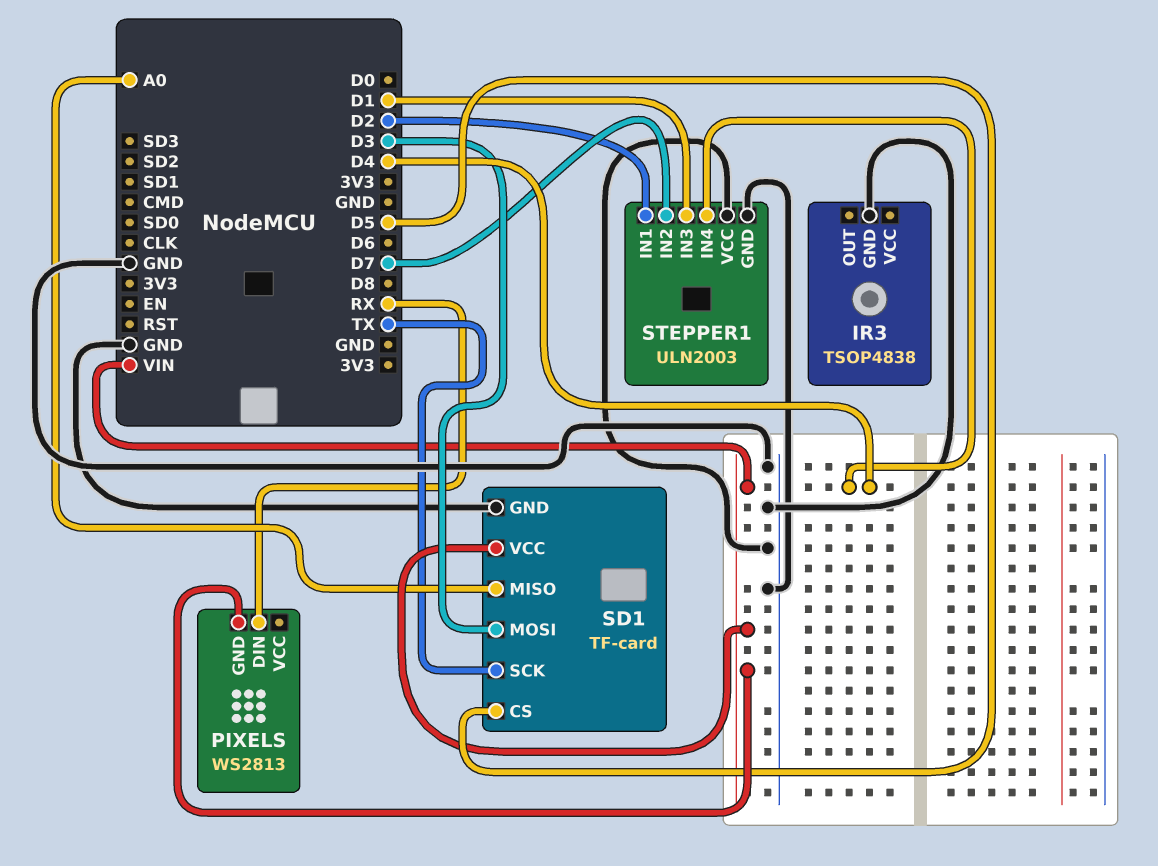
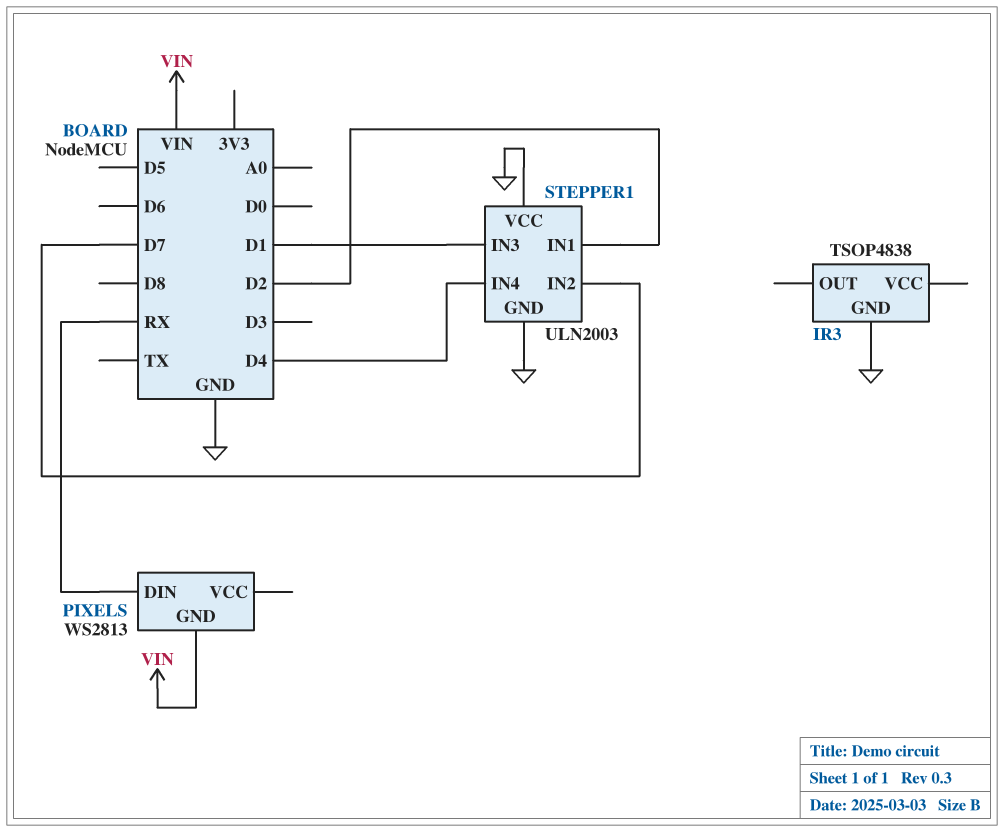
SD1: TF-card -> none
SD1 pin CS: D5 -> none
SD1 pin GND: GND -> none
SD1 pin MISO: A0 -> none
SD1 pin MOSI: D3 -> none
SD1 pin SCK: TX -> none
SD1 pin VCC: VIN -> none

